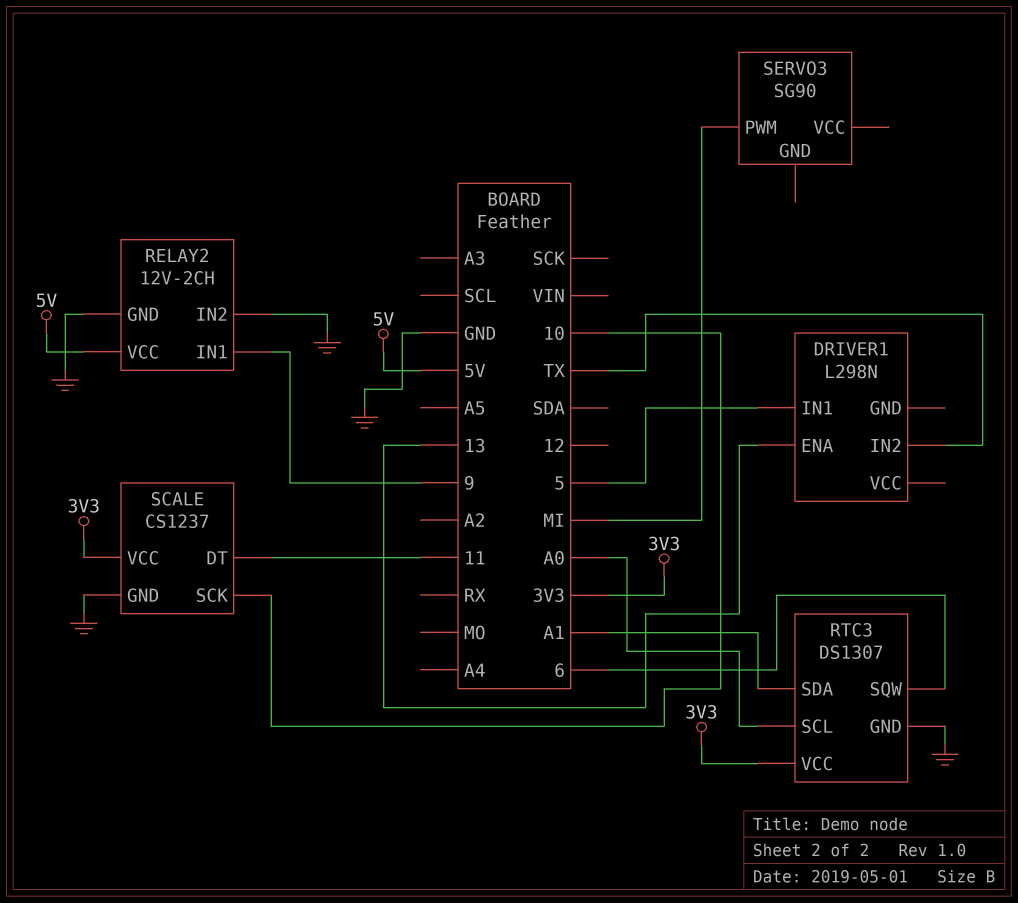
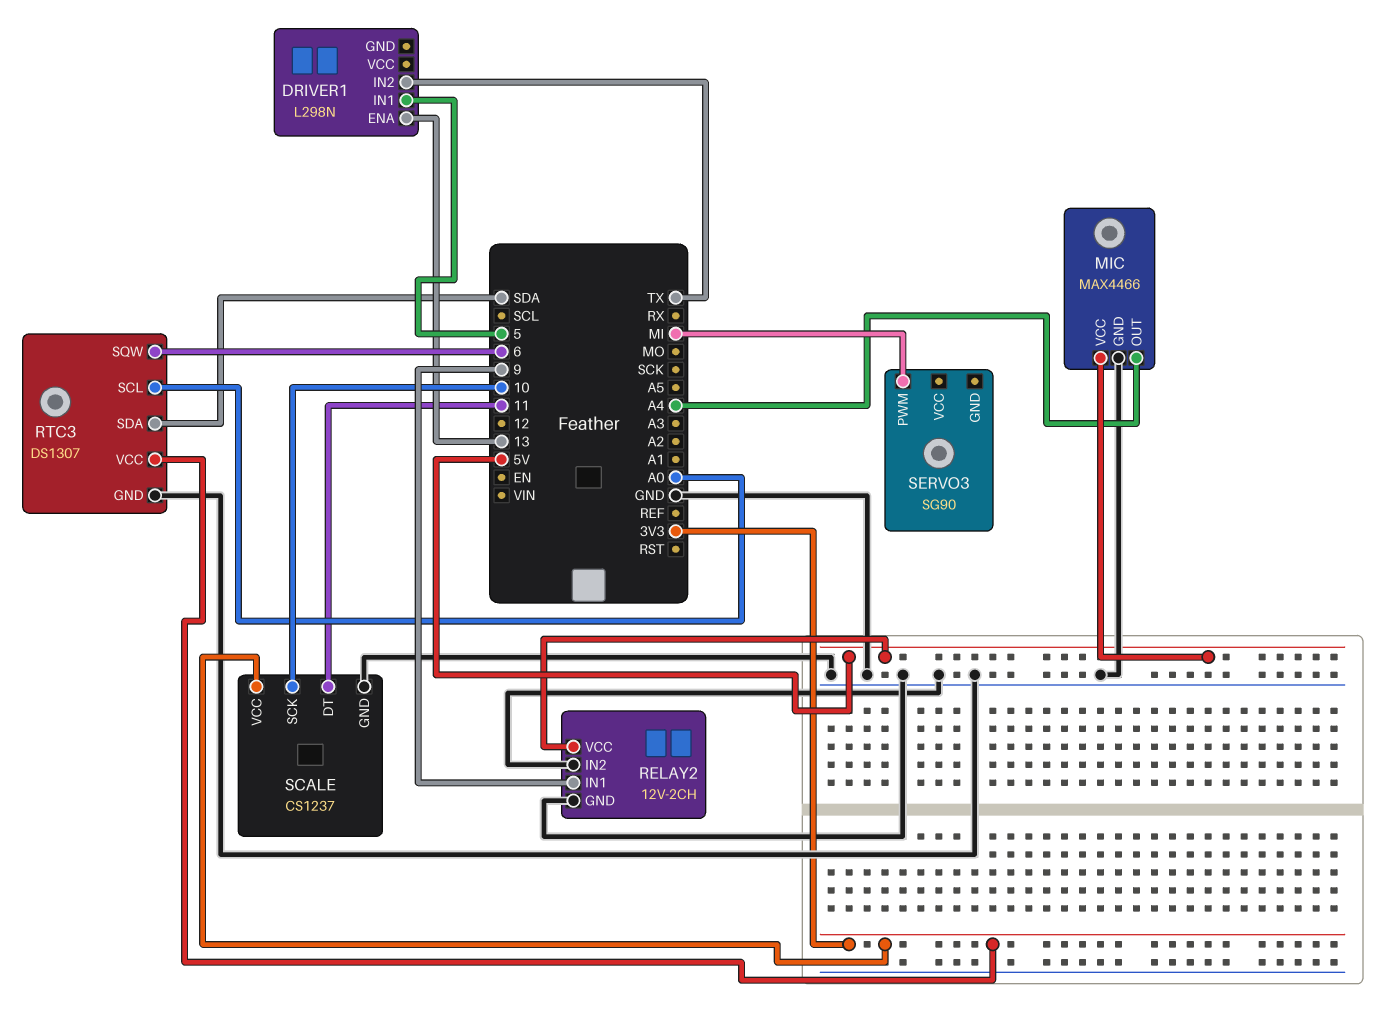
MIC: none -> MAX4466
MIC pin GND: none -> GND
MIC pin OUT: none -> A4
MIC pin VCC: none -> 5V
RTC3 pin SDA: A1 -> SDA

